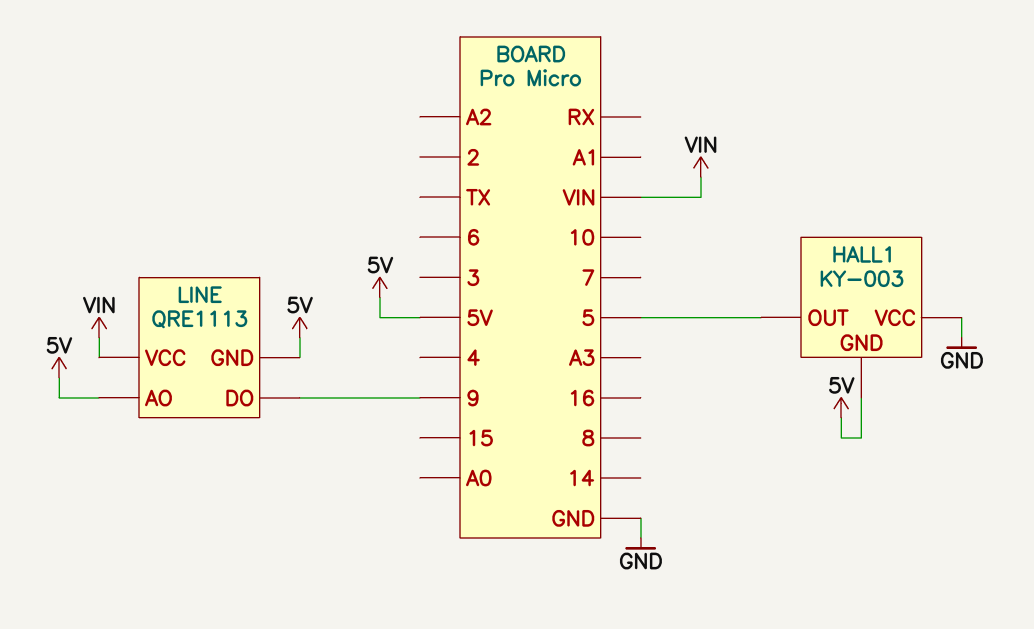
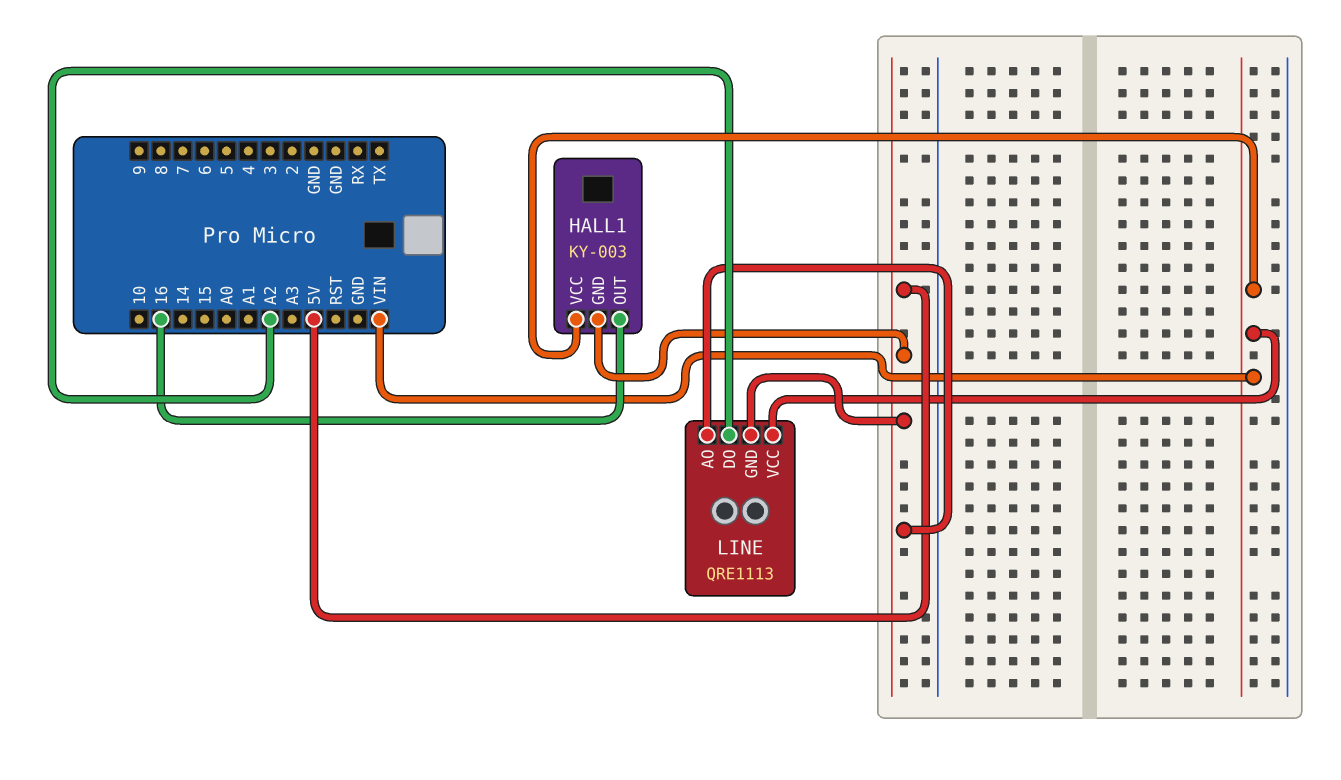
HALL1 pin OUT: 5 -> 16
HALL1 pin VCC: GND -> VIN
LINE pin DO: 9 -> A2

